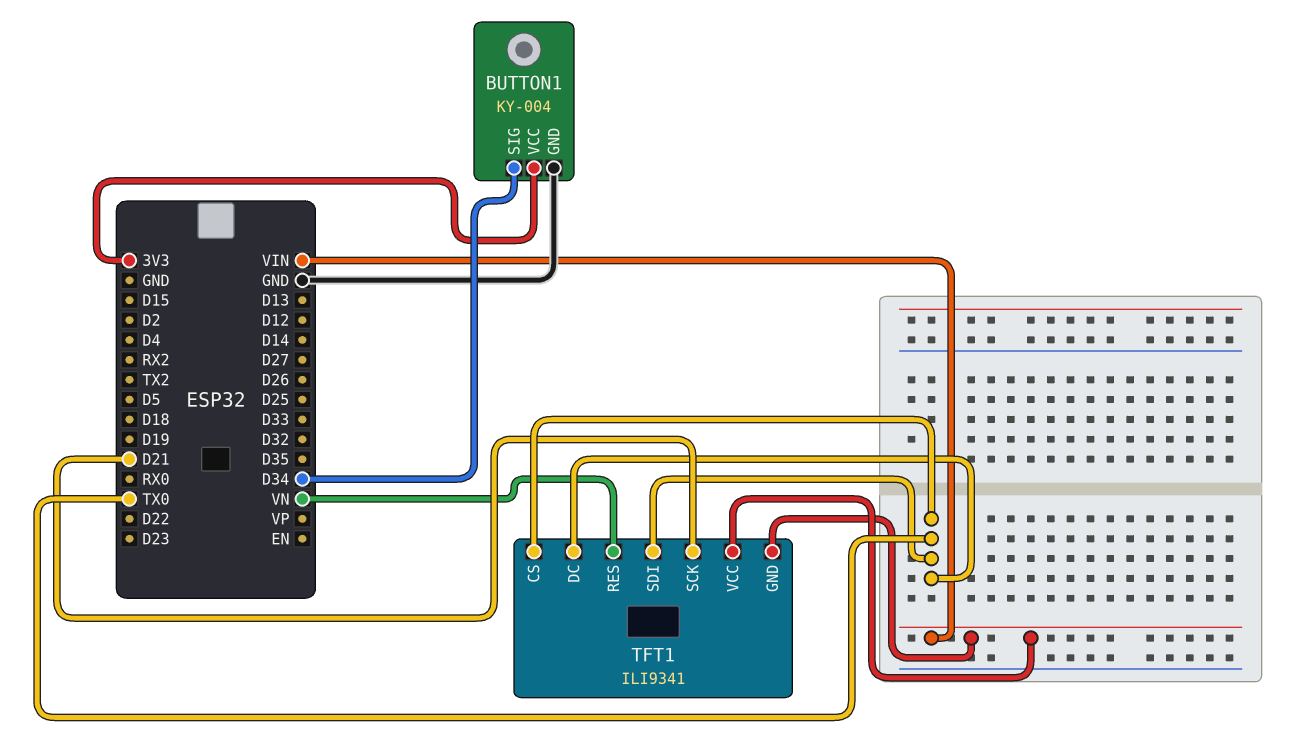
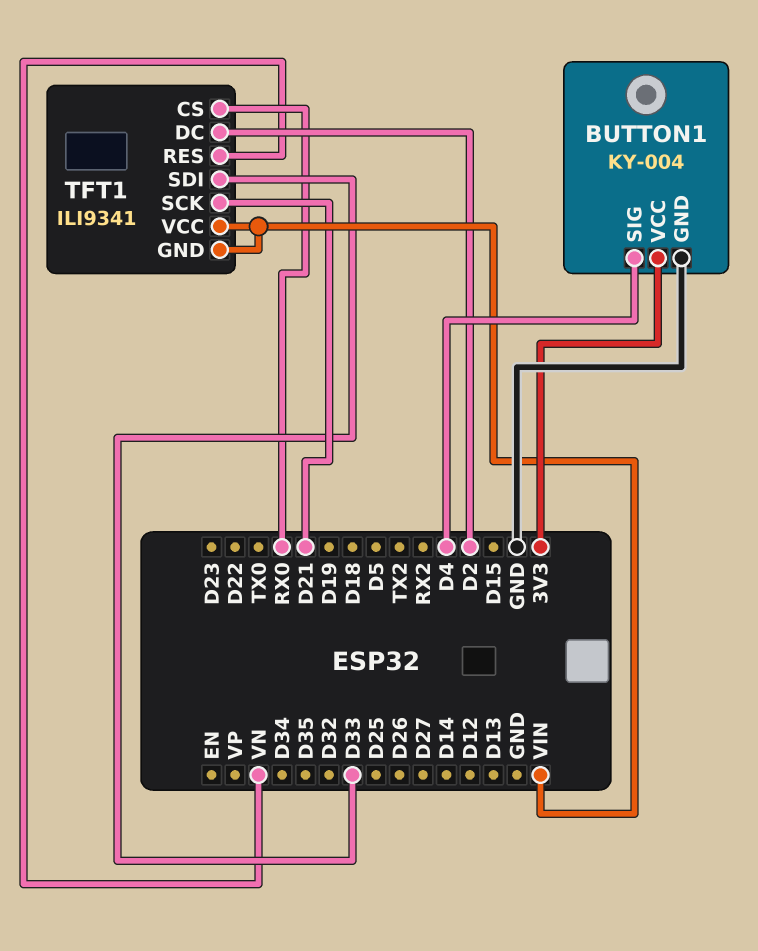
BUTTON1 pin SIG: D34 -> D4
TFT1 pin CS: TX0 -> RX0
TFT1 pin DC: TX0 -> D2
TFT1 pin SDI: TX0 -> D33

